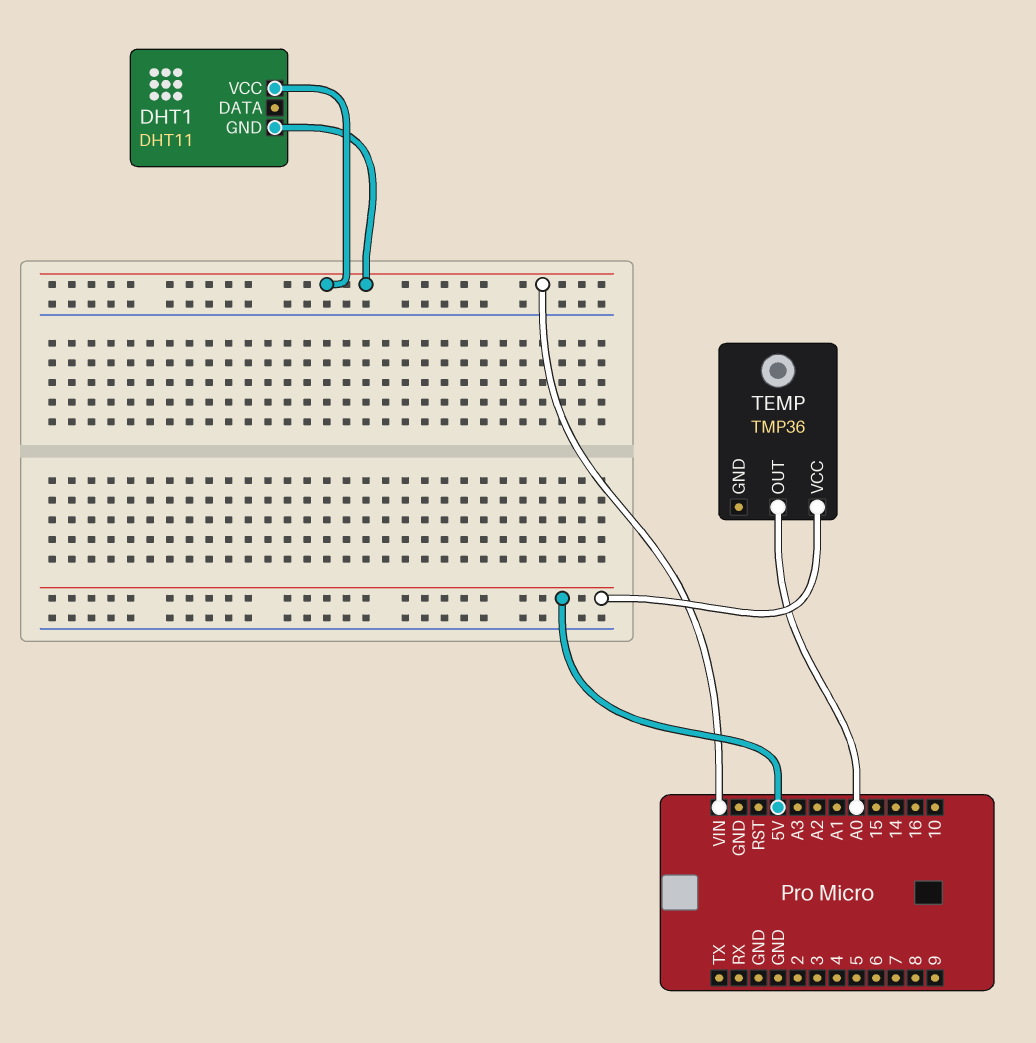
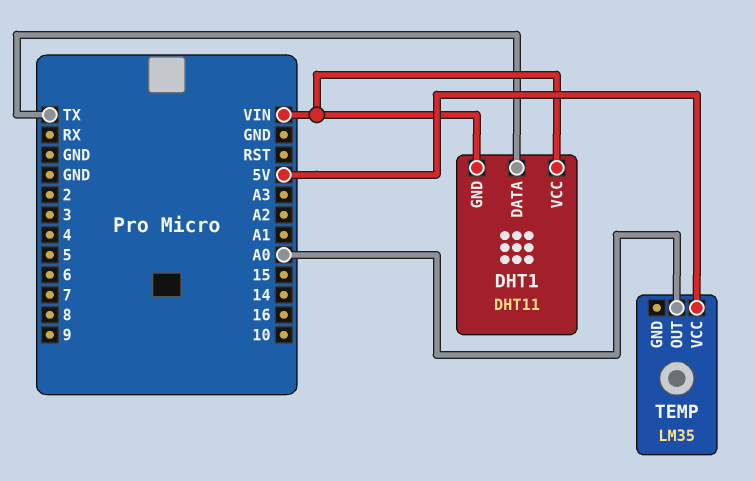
DHT1 pin DATA: none -> TX
TEMP: TMP36 -> LM35

